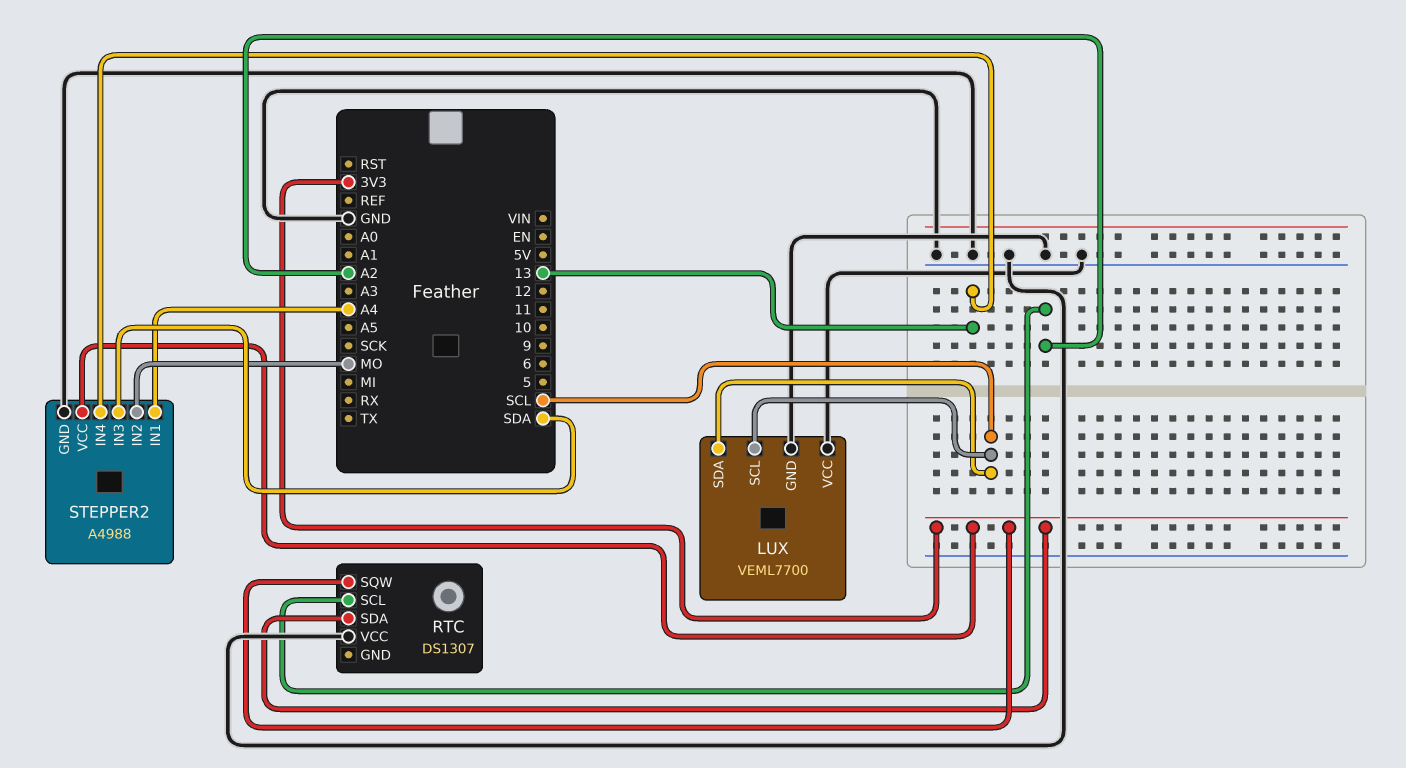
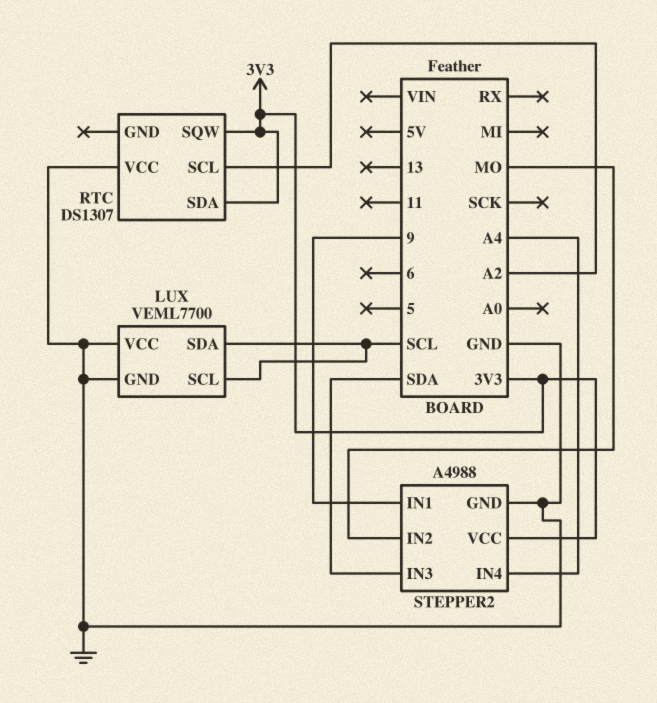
STEPPER2 pin IN1: A4 -> 9
STEPPER2 pin IN4: 13 -> A4

